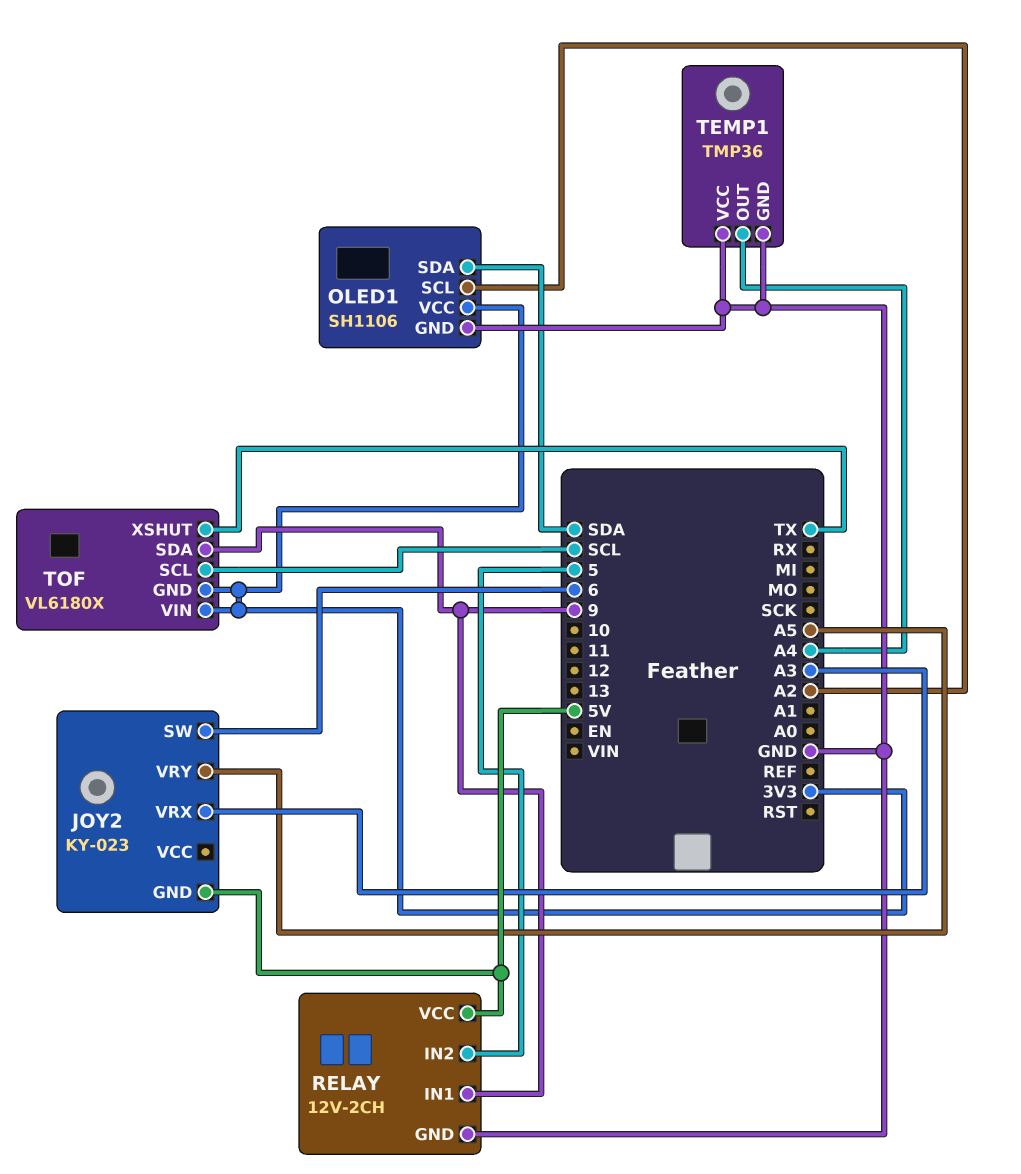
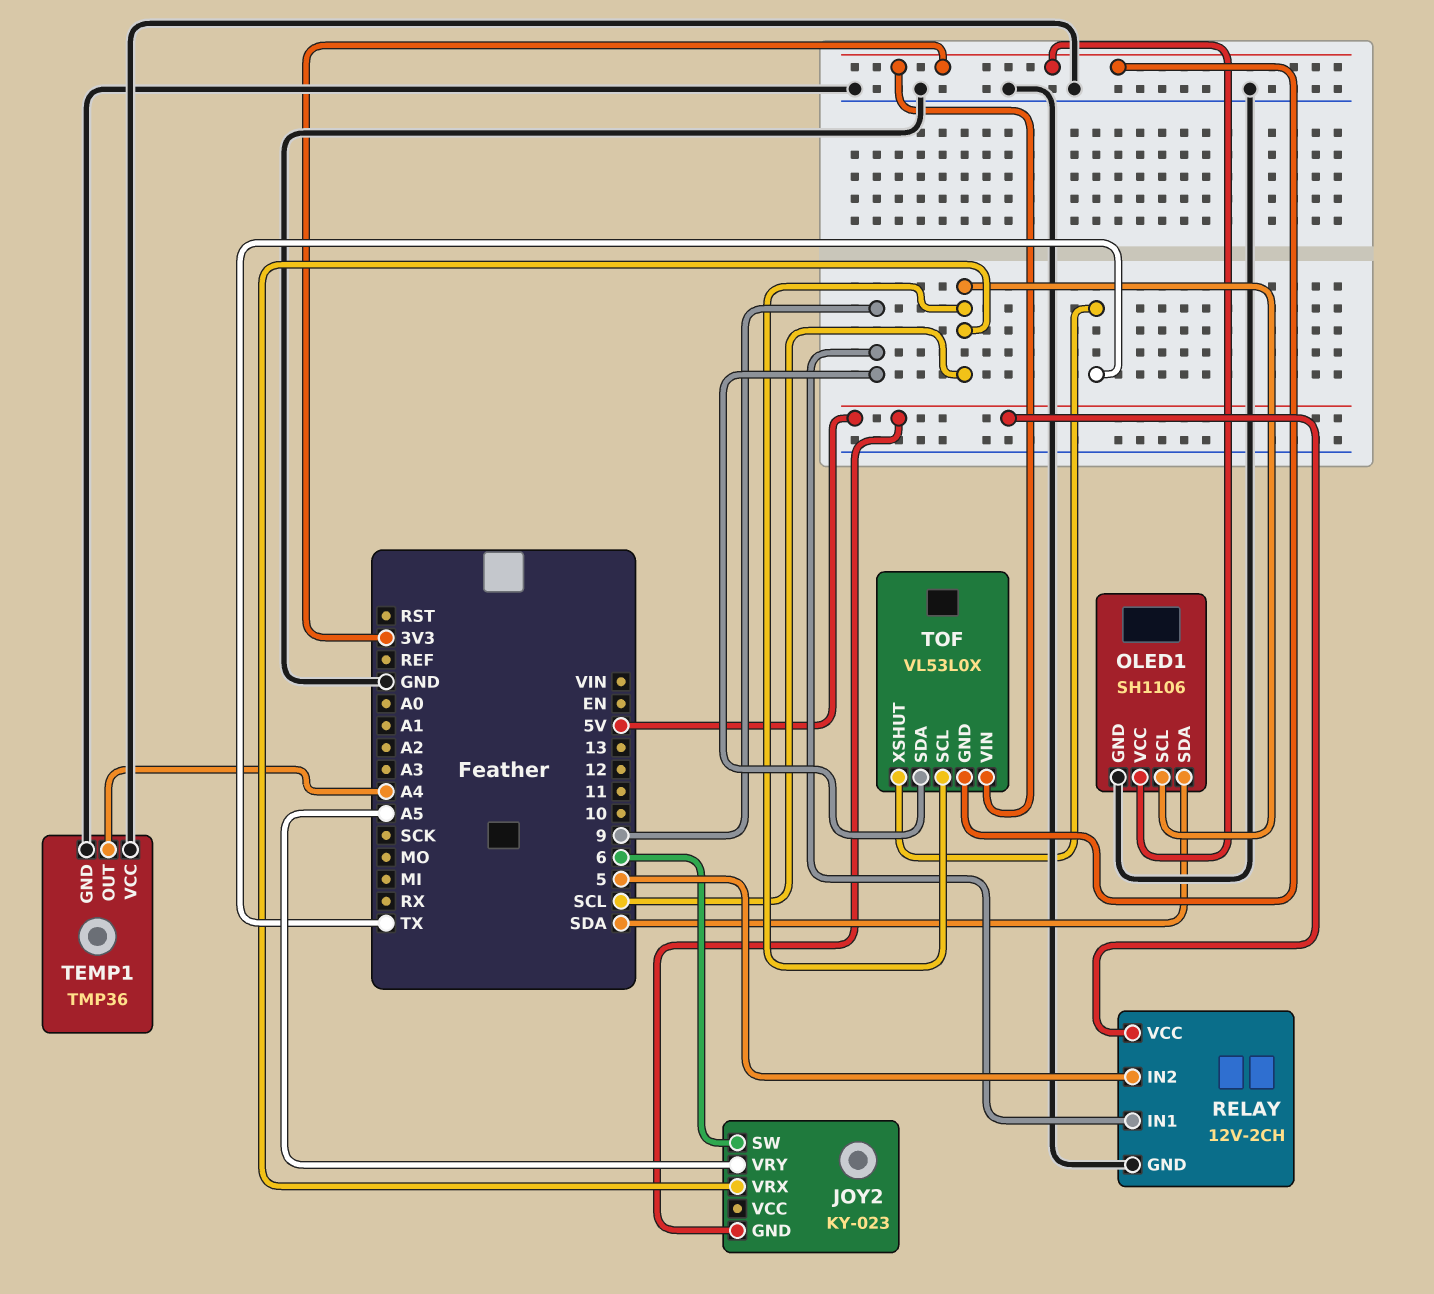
JOY2 pin VRX: A3 -> SCL
OLED1 pin SCL: A2 -> SCL
TOF: VL6180X -> VL53L0X

